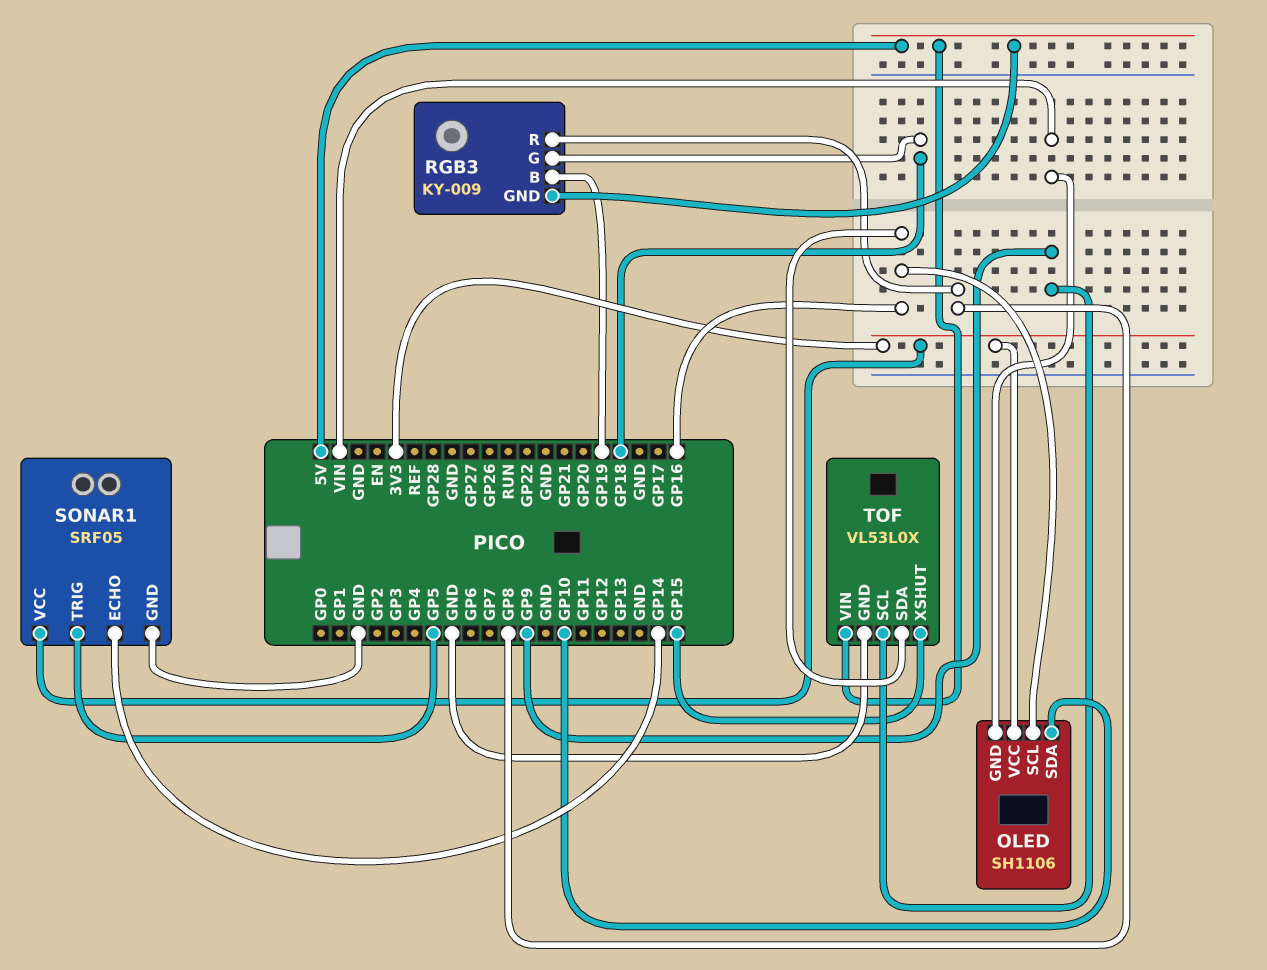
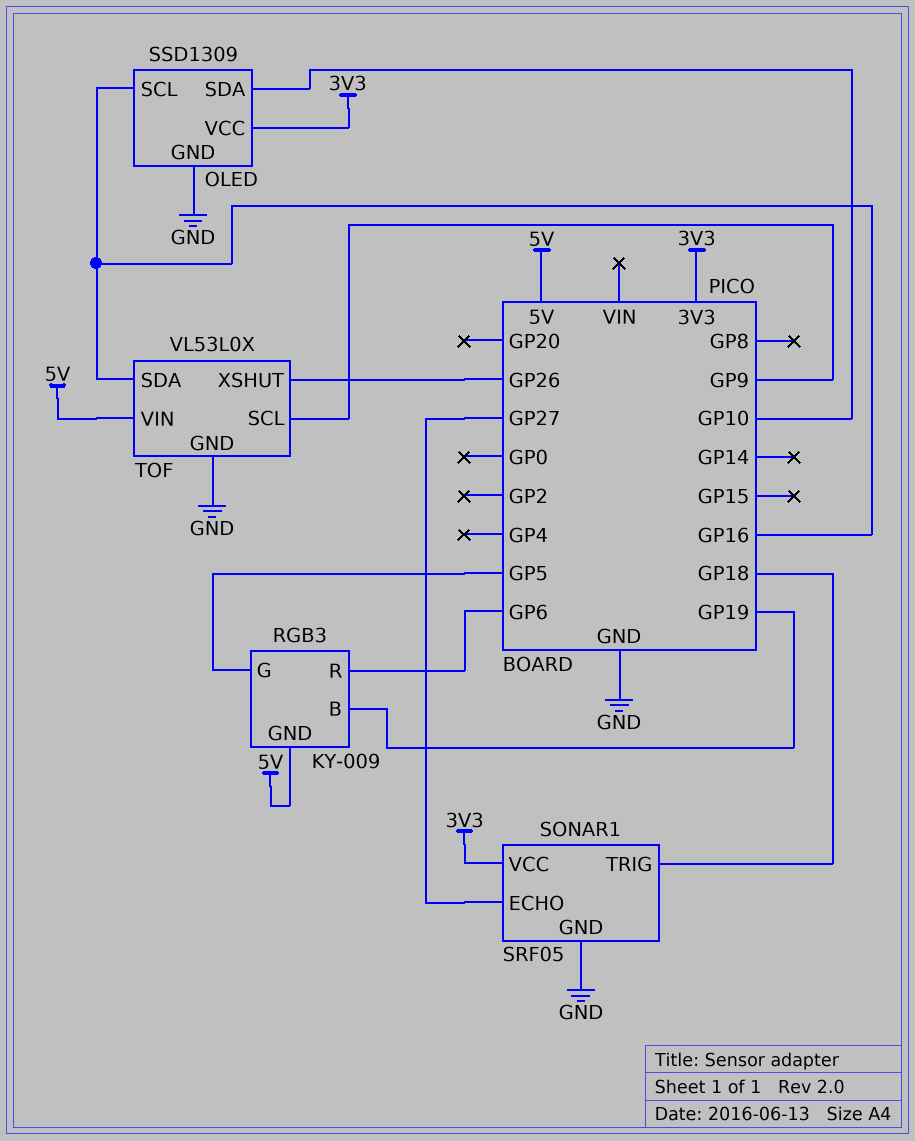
OLED: SH1106 -> SSD1309
OLED pin GND: VIN -> GND
RGB3 pin G: GP18 -> GP5
RGB3 pin R: GP8 -> GP6
SONAR1 pin ECHO: GP14 -> GP27
SONAR1 pin TRIG: GP5 -> GP18
TOF pin XSHUT: GP15 -> GP26

